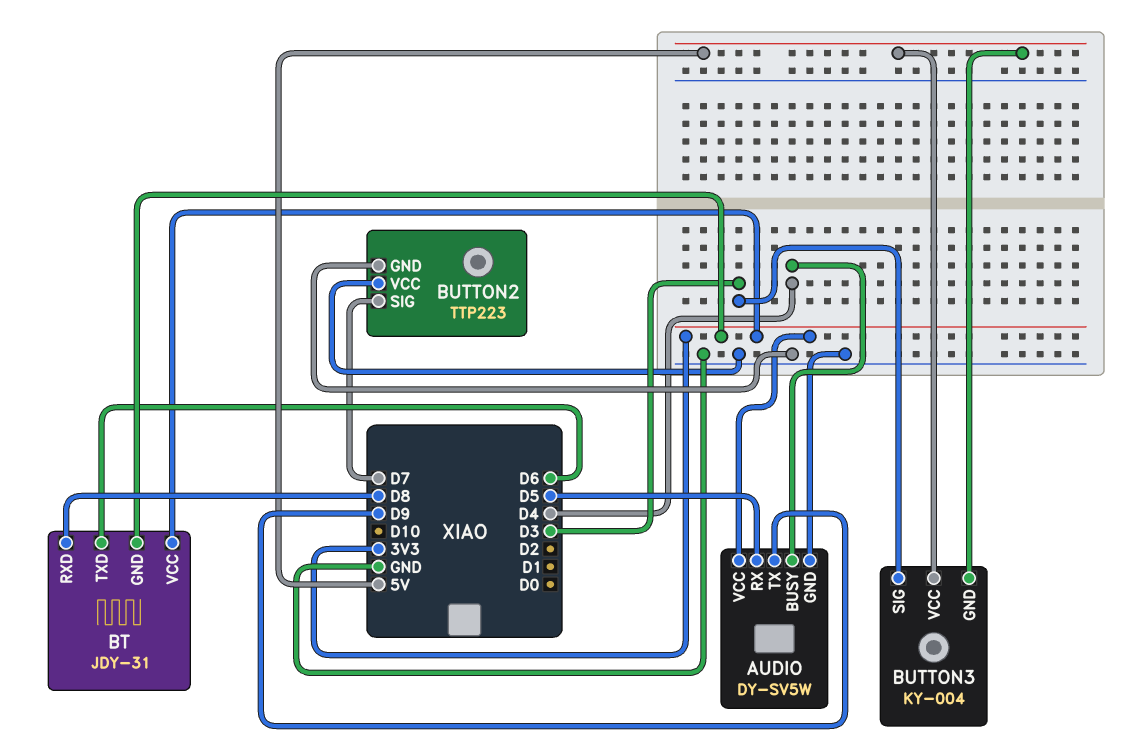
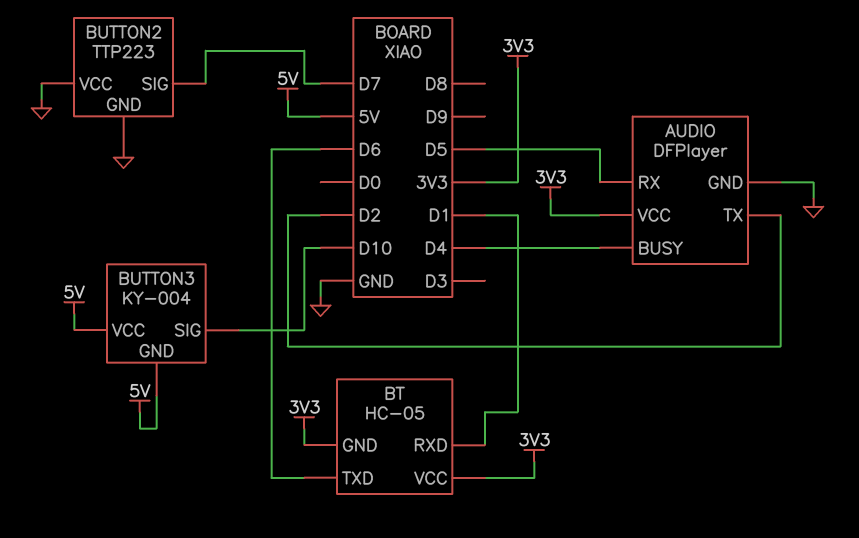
AUDIO: DY-SV5W -> DFPlayer
AUDIO pin TX: D9 -> D2
BT: JDY-31 -> HC-05
BT pin RXD: D8 -> D1
BUTTON3 pin SIG: D3 -> D10

